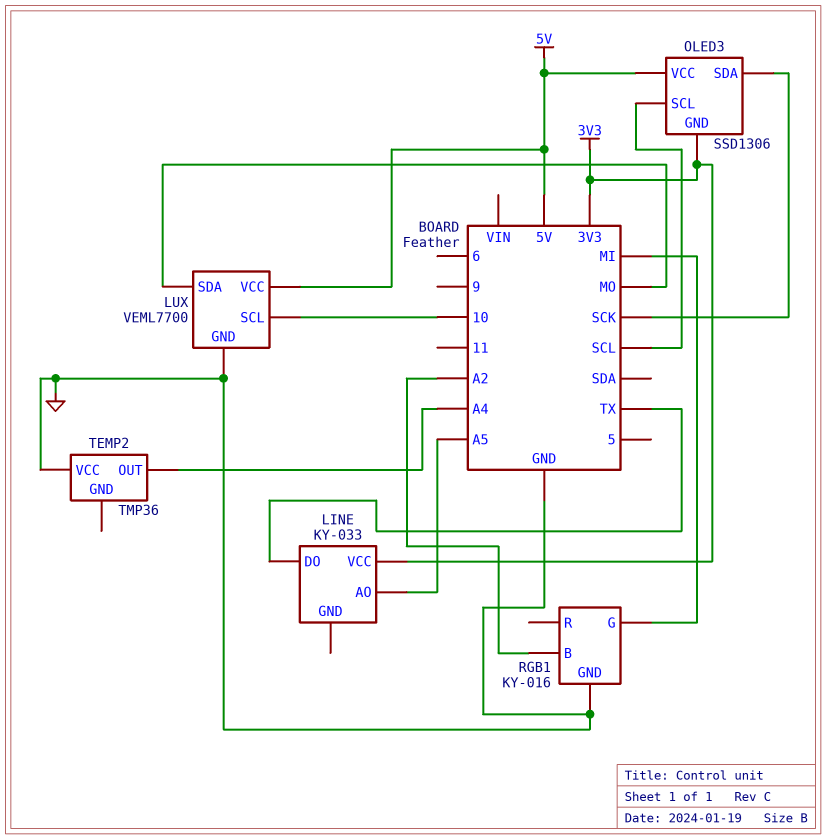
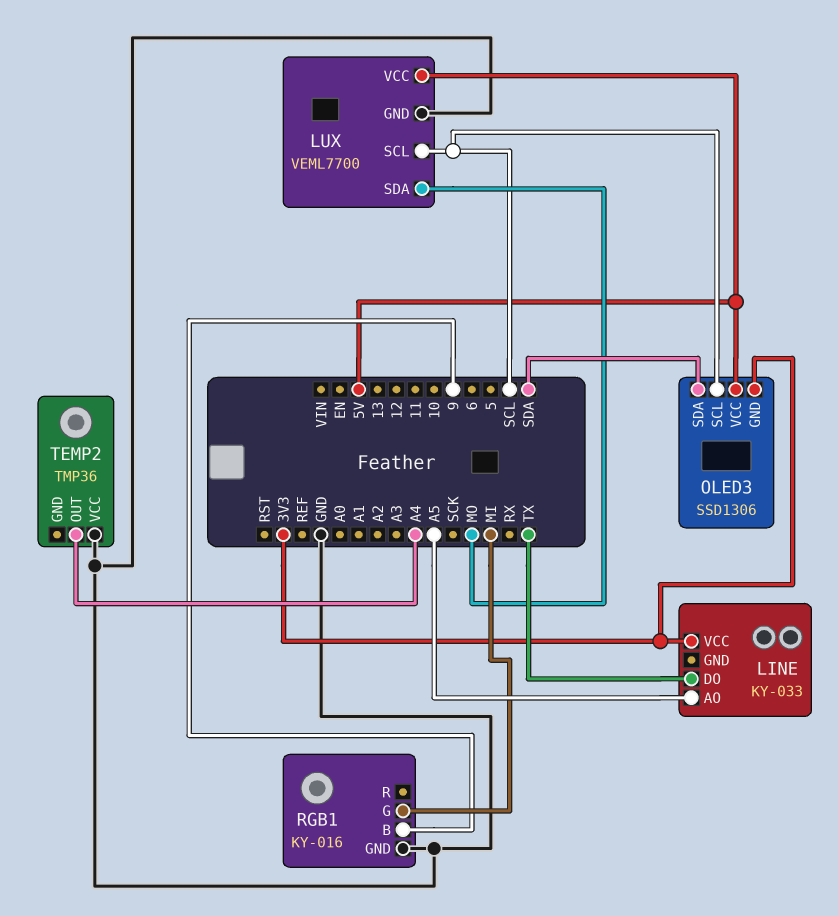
LUX pin SCL: 10 -> SCL
OLED3 pin SDA: SCK -> SDA
RGB1 pin B: A2 -> 9

